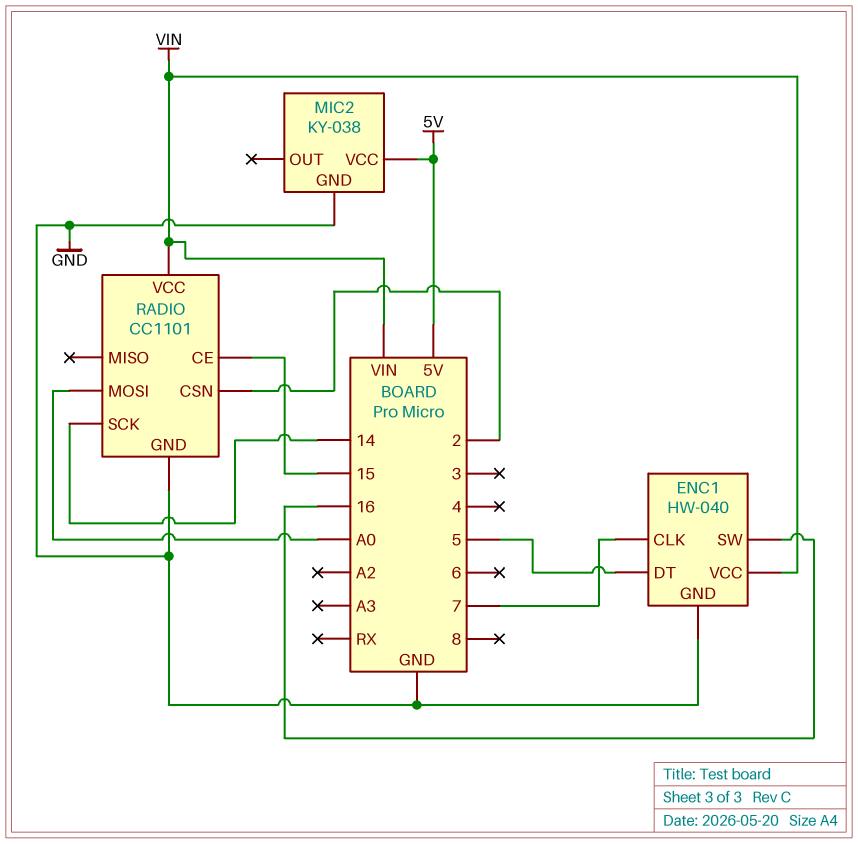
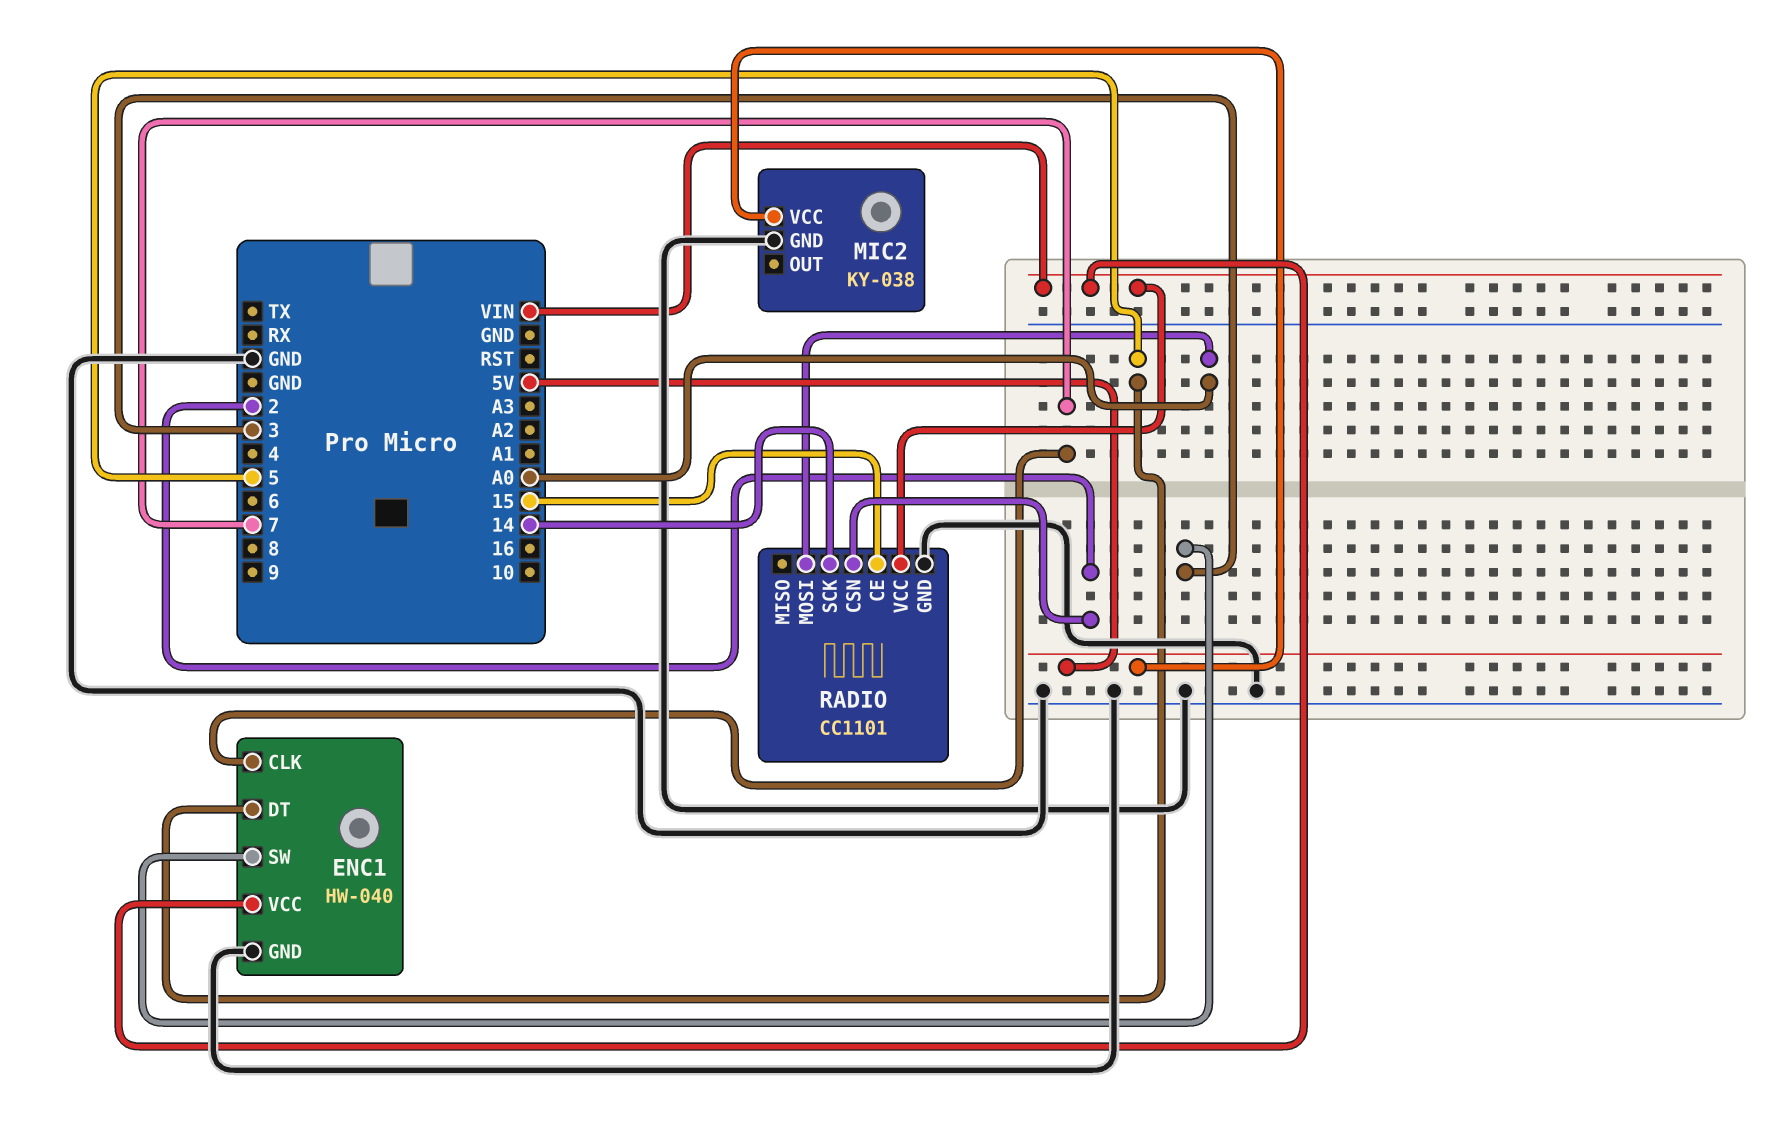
ENC1 pin SW: 16 -> 3

